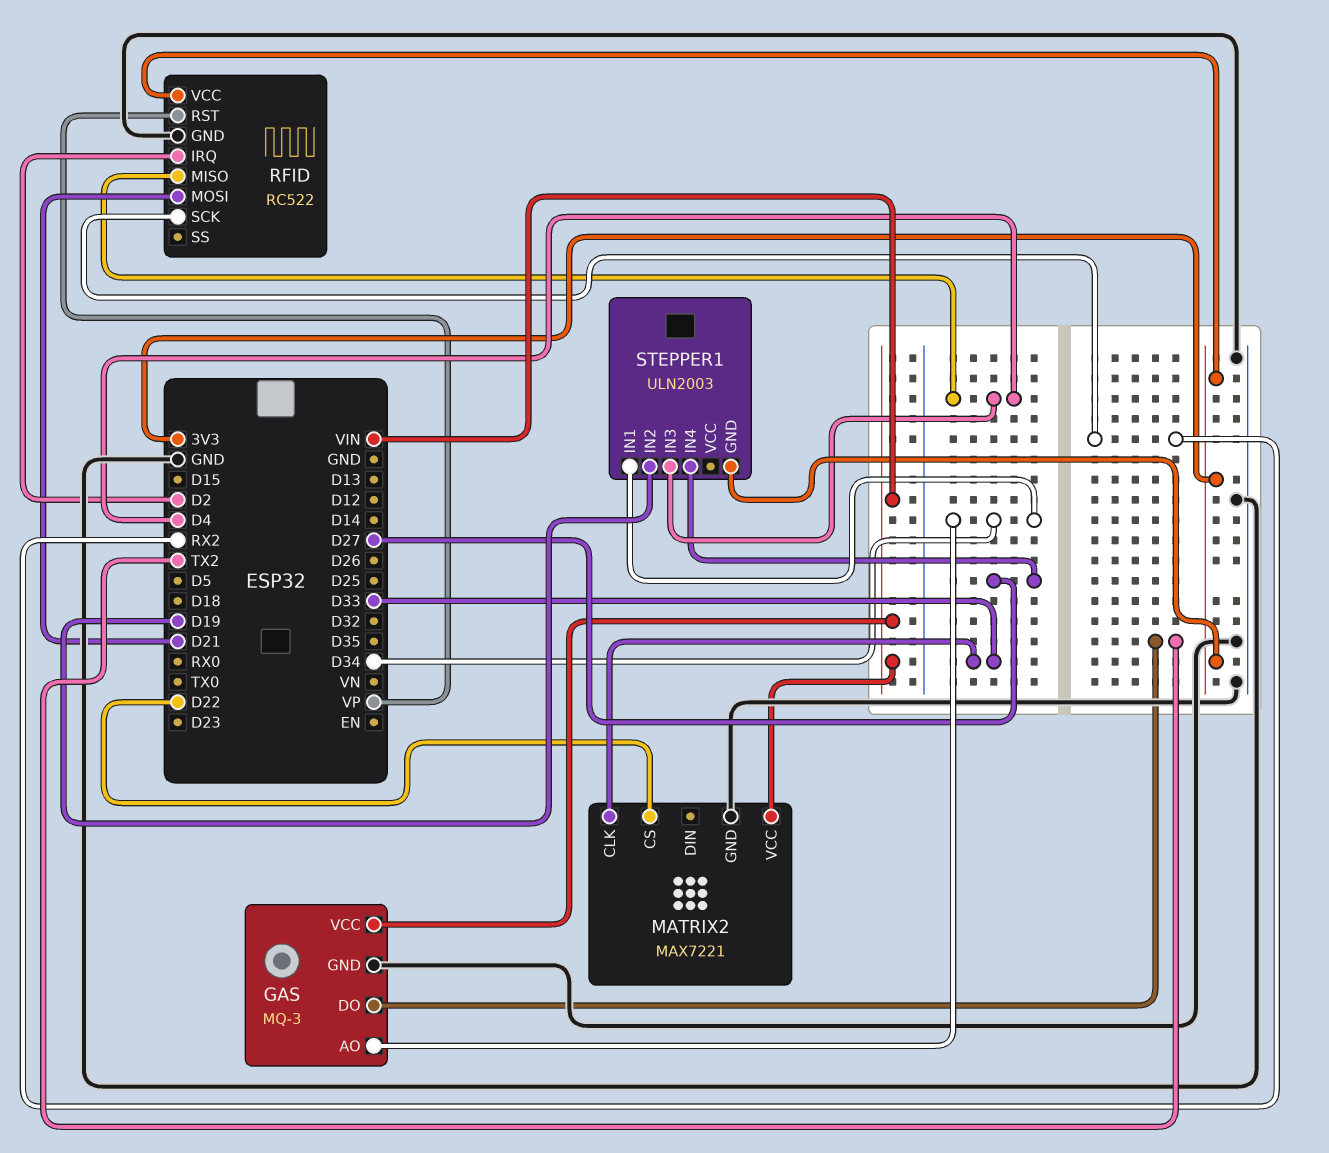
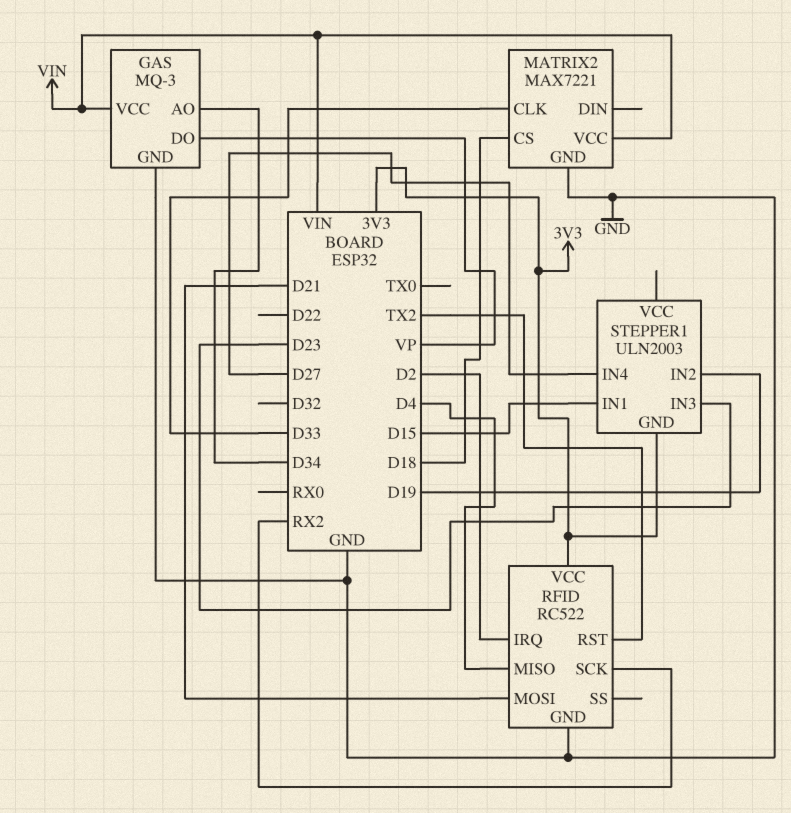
GAS pin DO: TX2 -> VP
MATRIX2 pin CS: D22 -> D18
RFID pin RST: VP -> TX2
STEPPER1 pin IN1: D34 -> D15
STEPPER1 pin IN3: D4 -> D23

